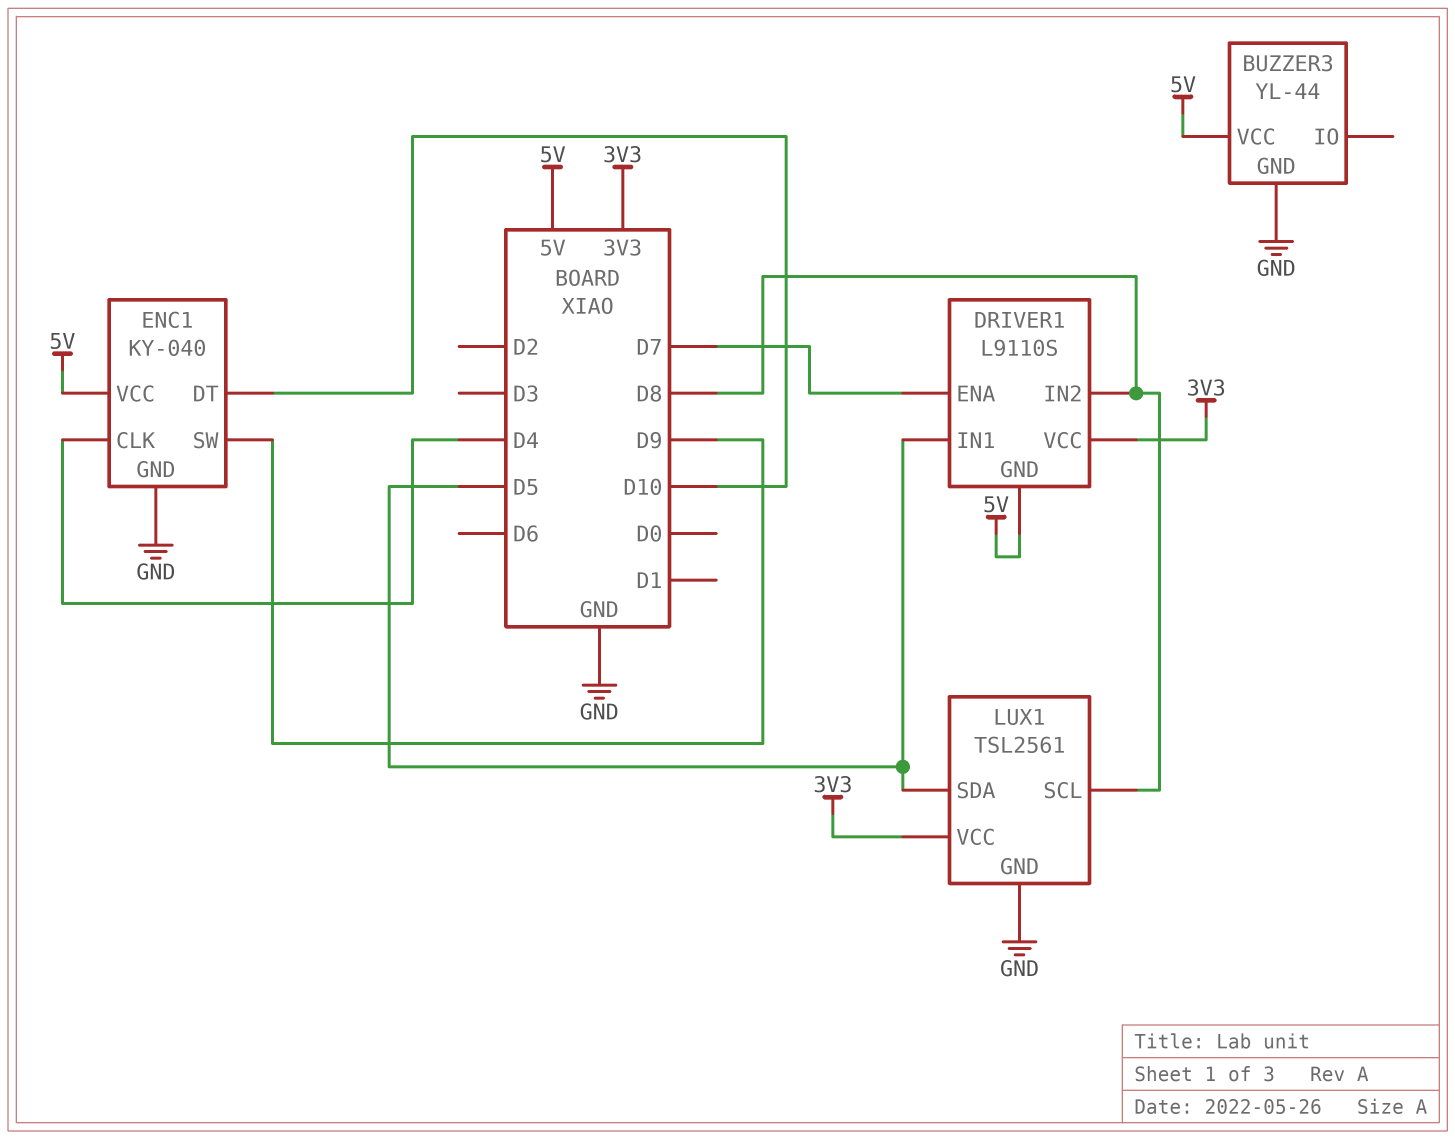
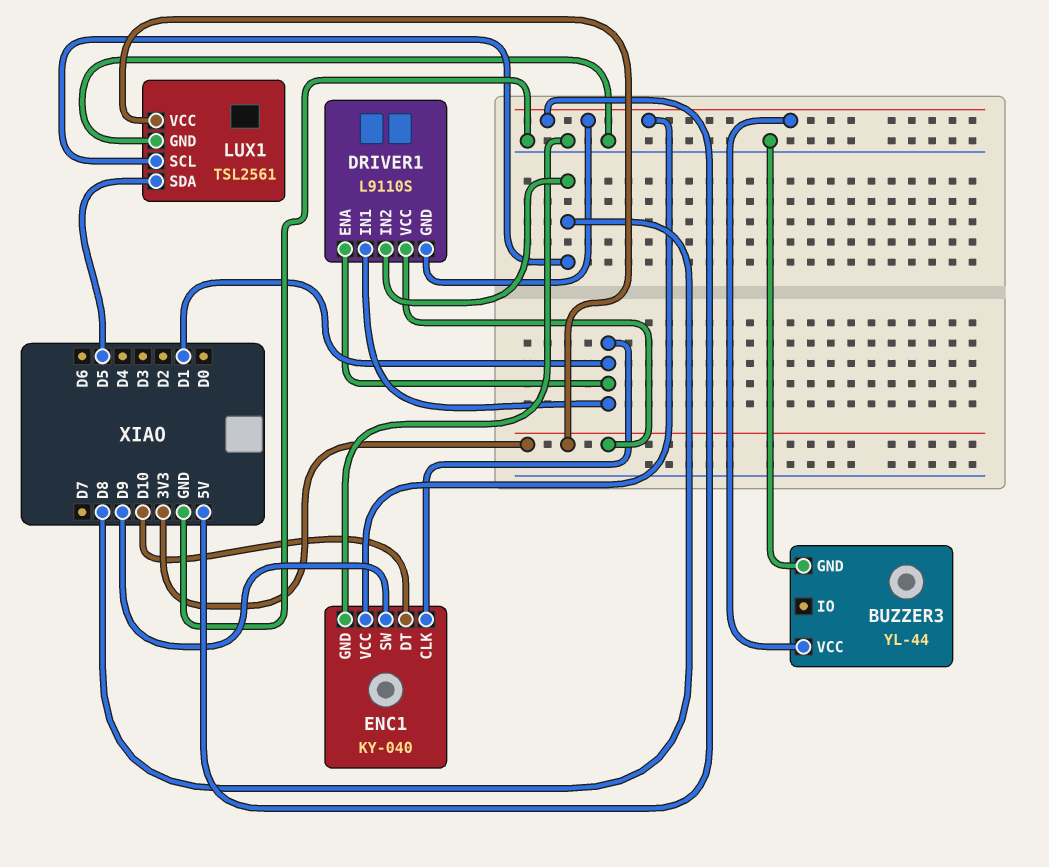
DRIVER1 pin ENA: D7 -> D1
DRIVER1 pin IN1: D5 -> D1
ENC1 pin CLK: D4 -> D1

